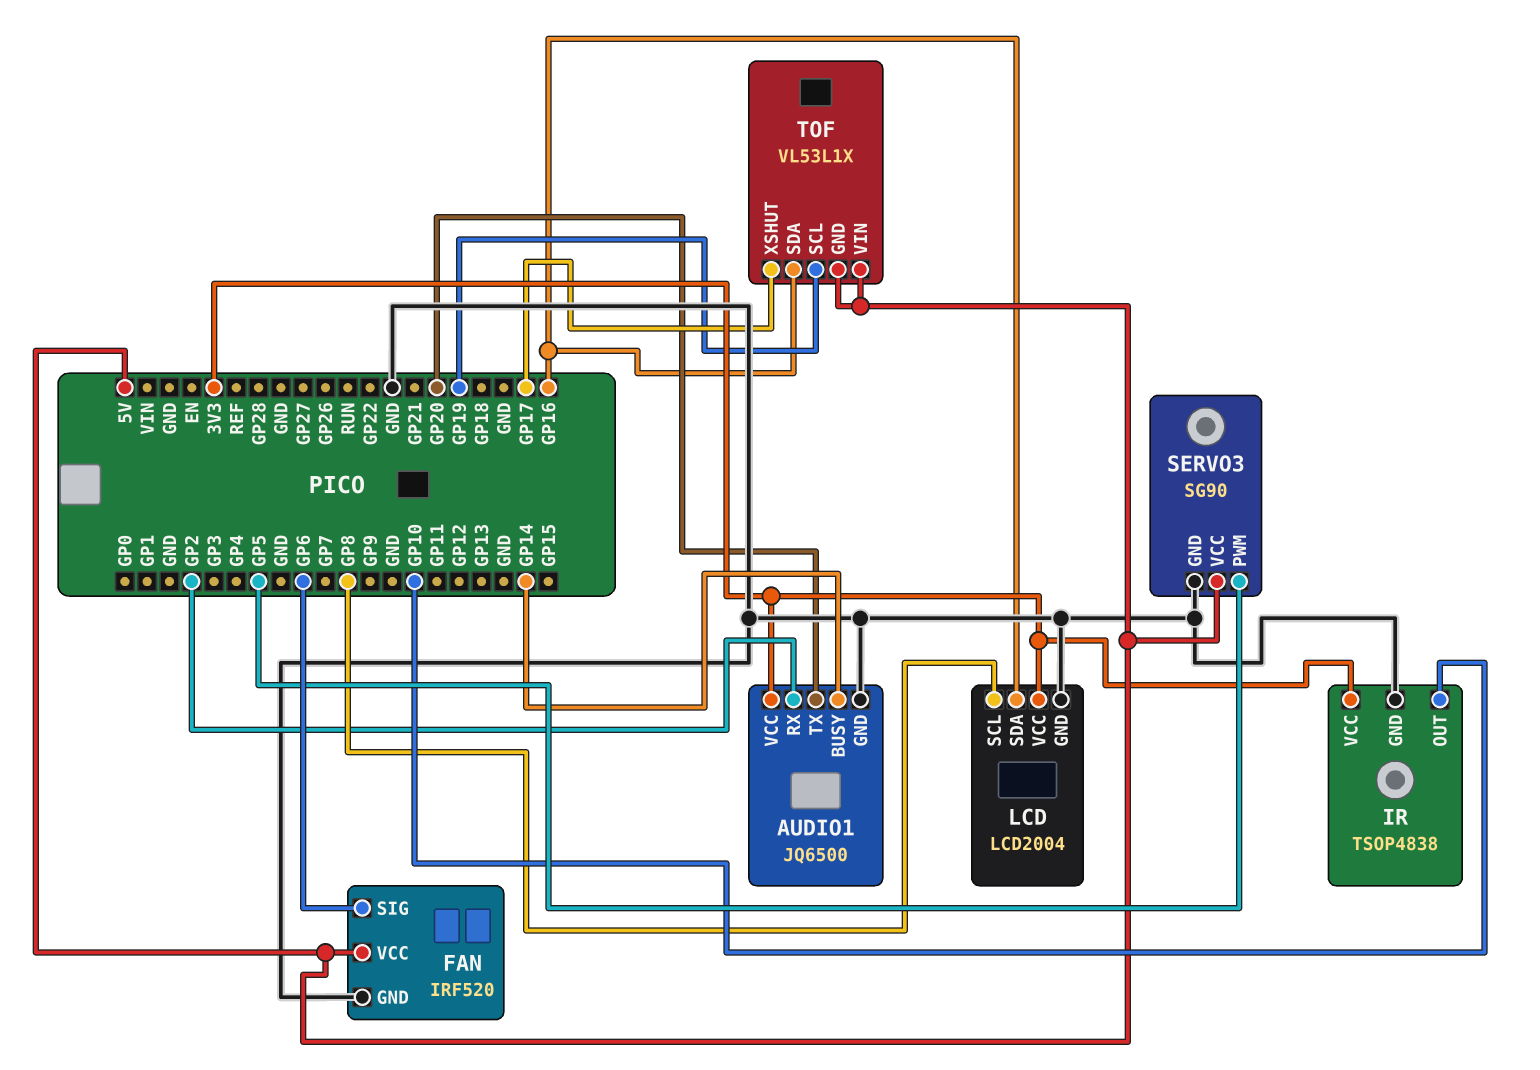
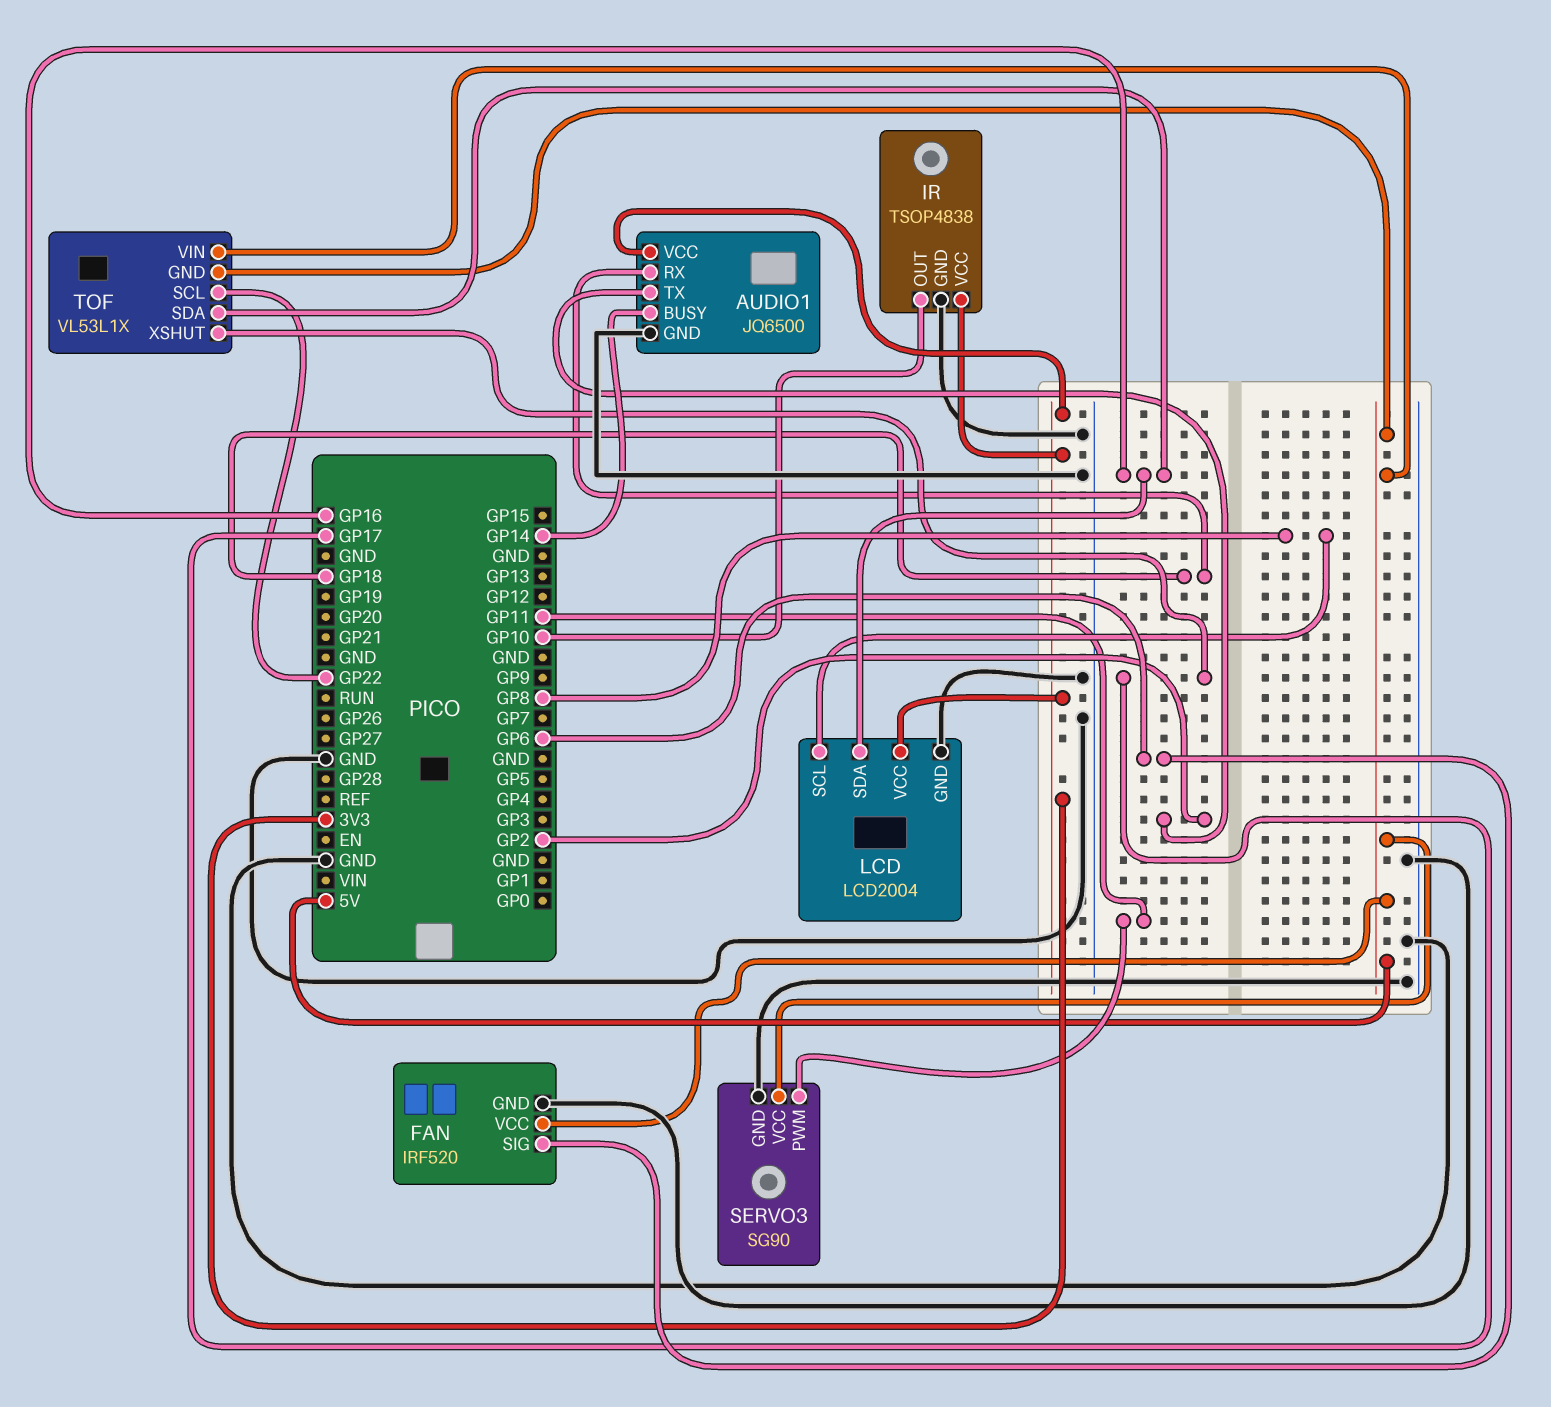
AUDIO1 pin RX: GP2 -> GP18
AUDIO1 pin TX: GP20 -> GP2
SERVO3 pin PWM: GP5 -> GP11
TOF pin SCL: GP19 -> GP22

